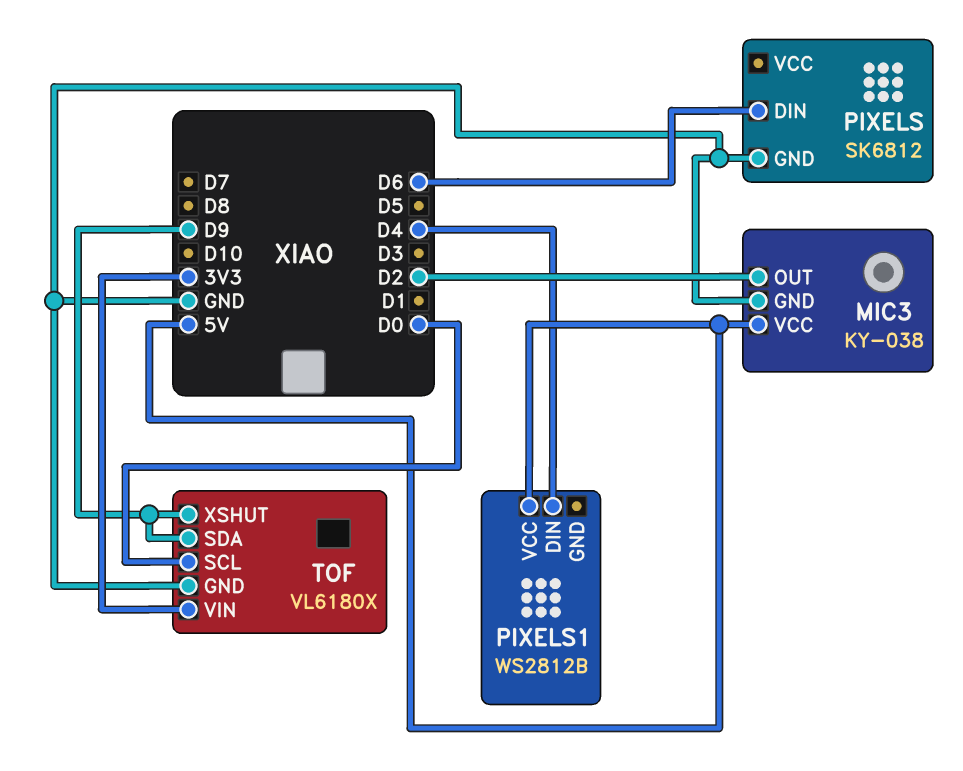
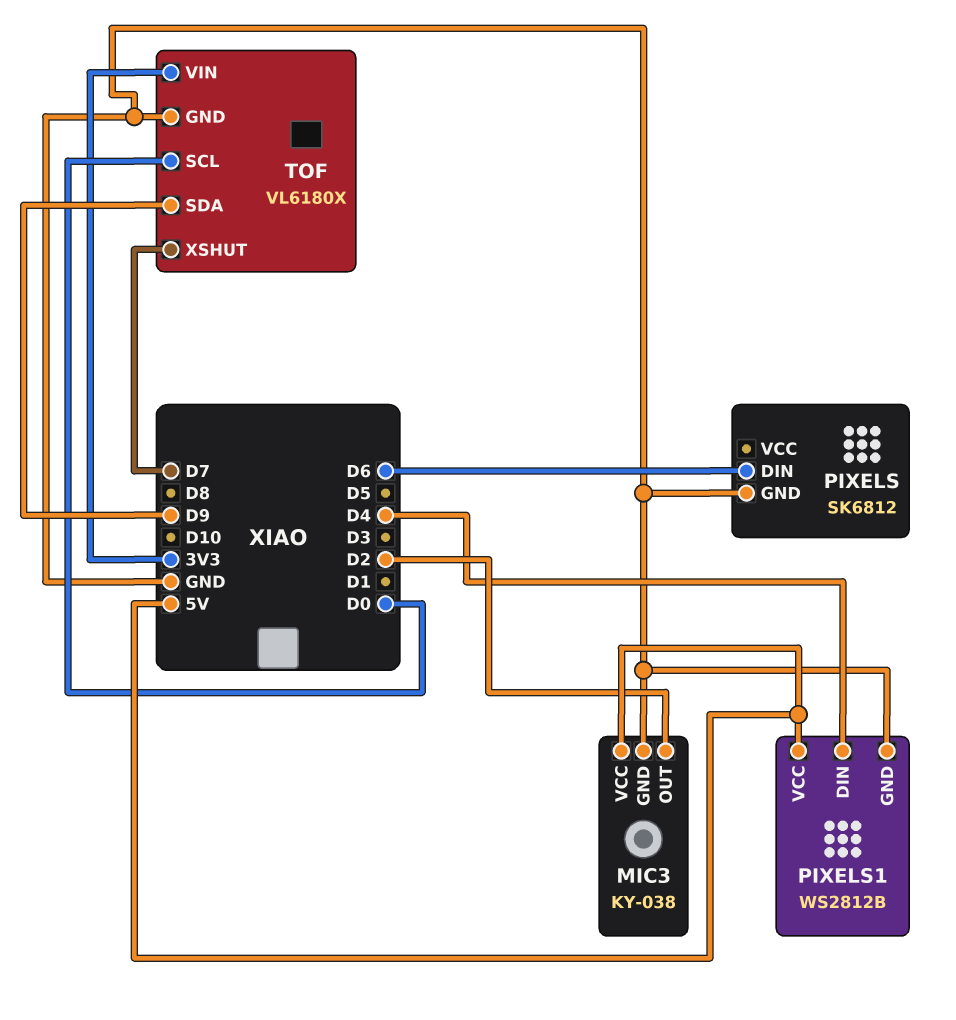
PIXELS1 pin GND: none -> GND
TOF pin XSHUT: D9 -> D7

